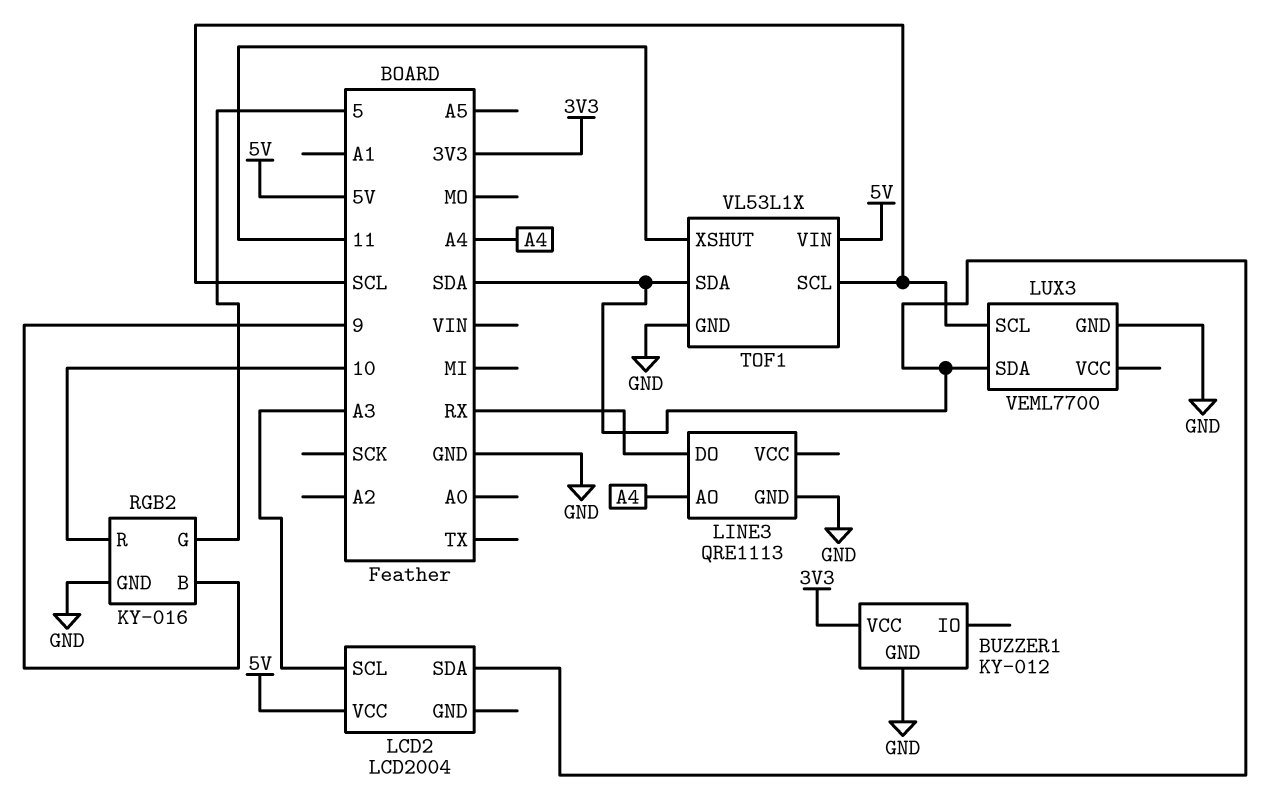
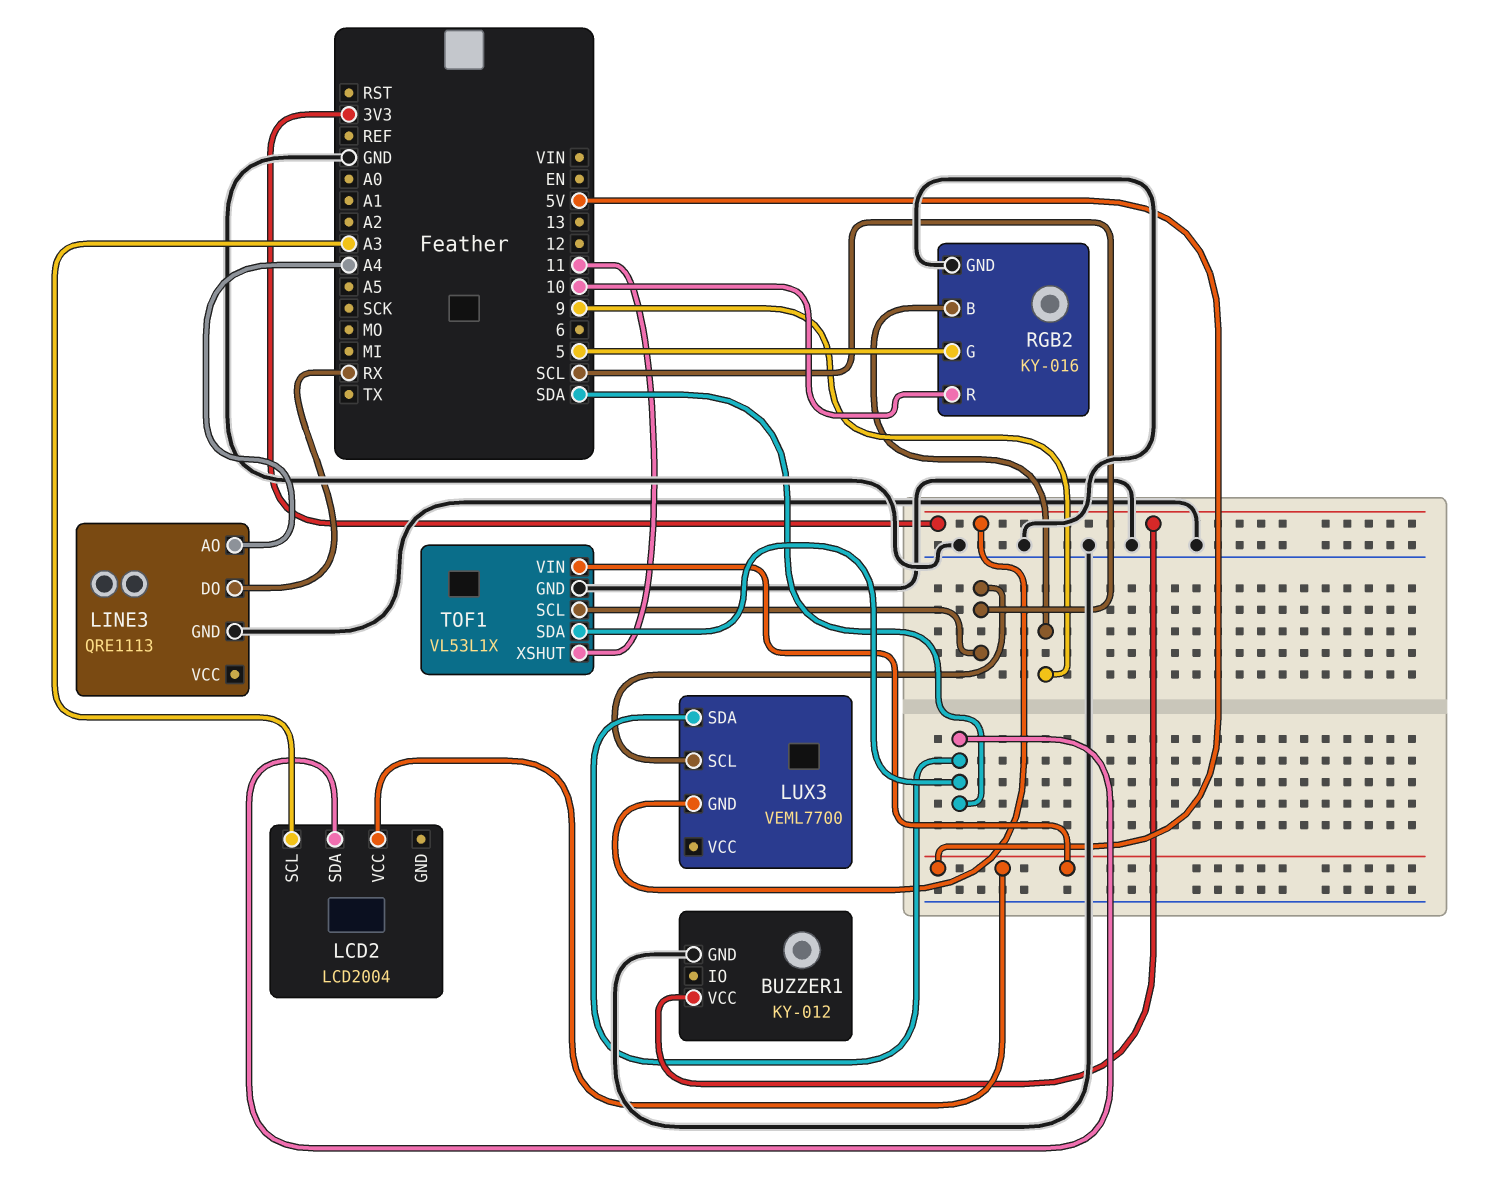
LUX3 pin GND: GND -> 3V3

